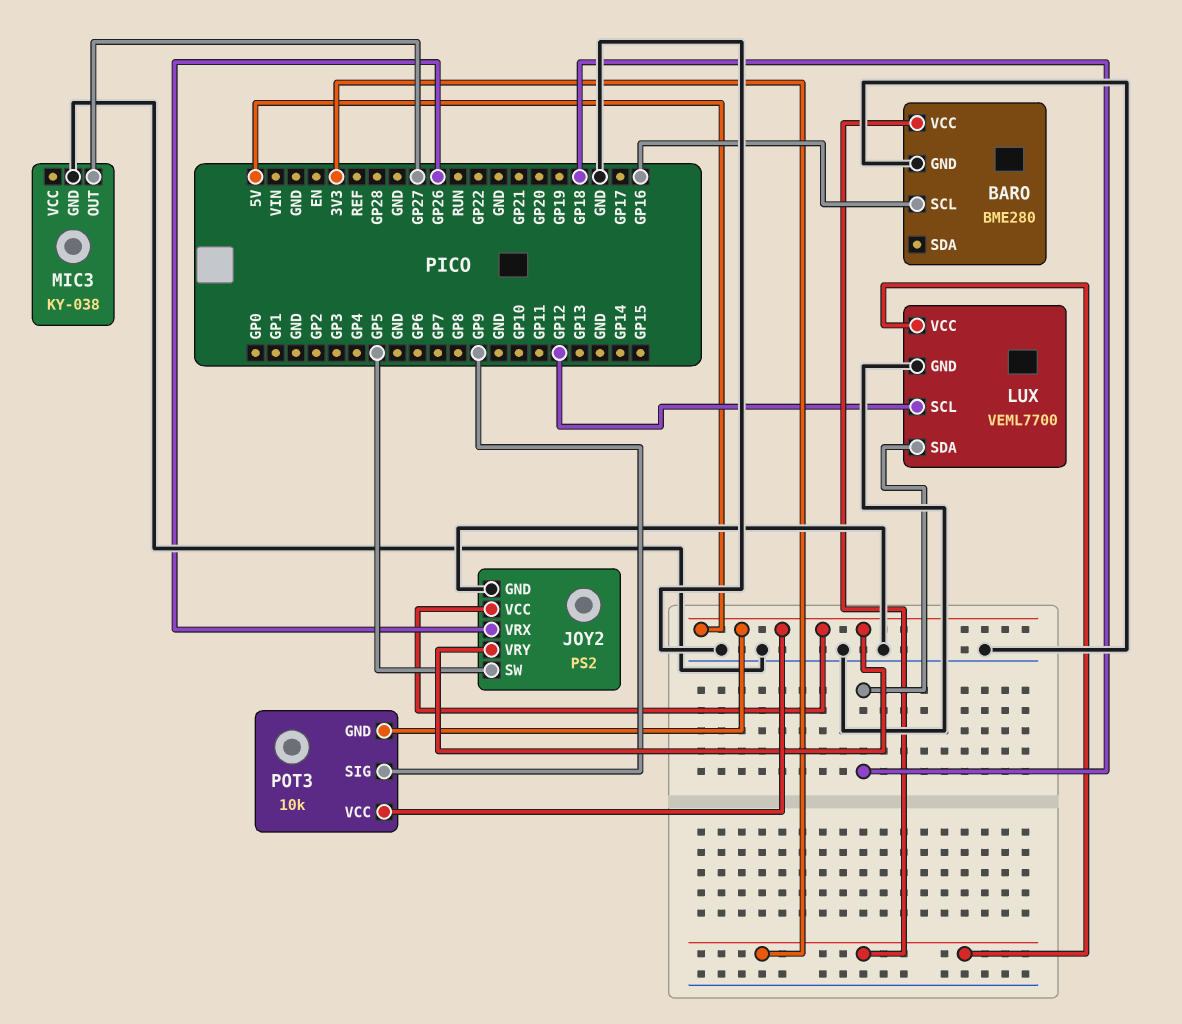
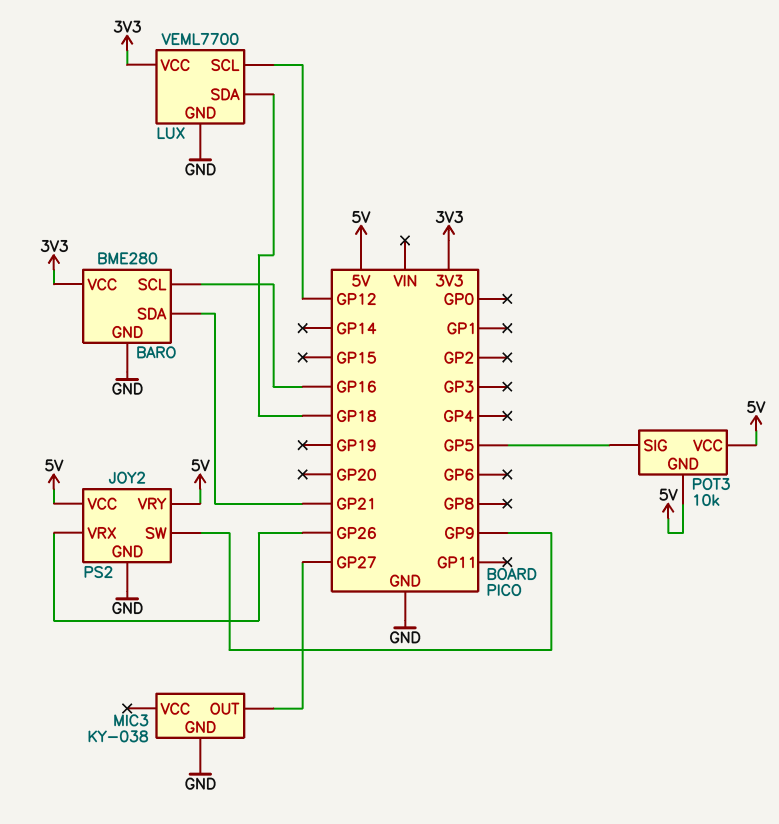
BARO pin SDA: none -> GP21
JOY2 pin SW: GP5 -> GP9
POT3 pin SIG: GP9 -> GP5

